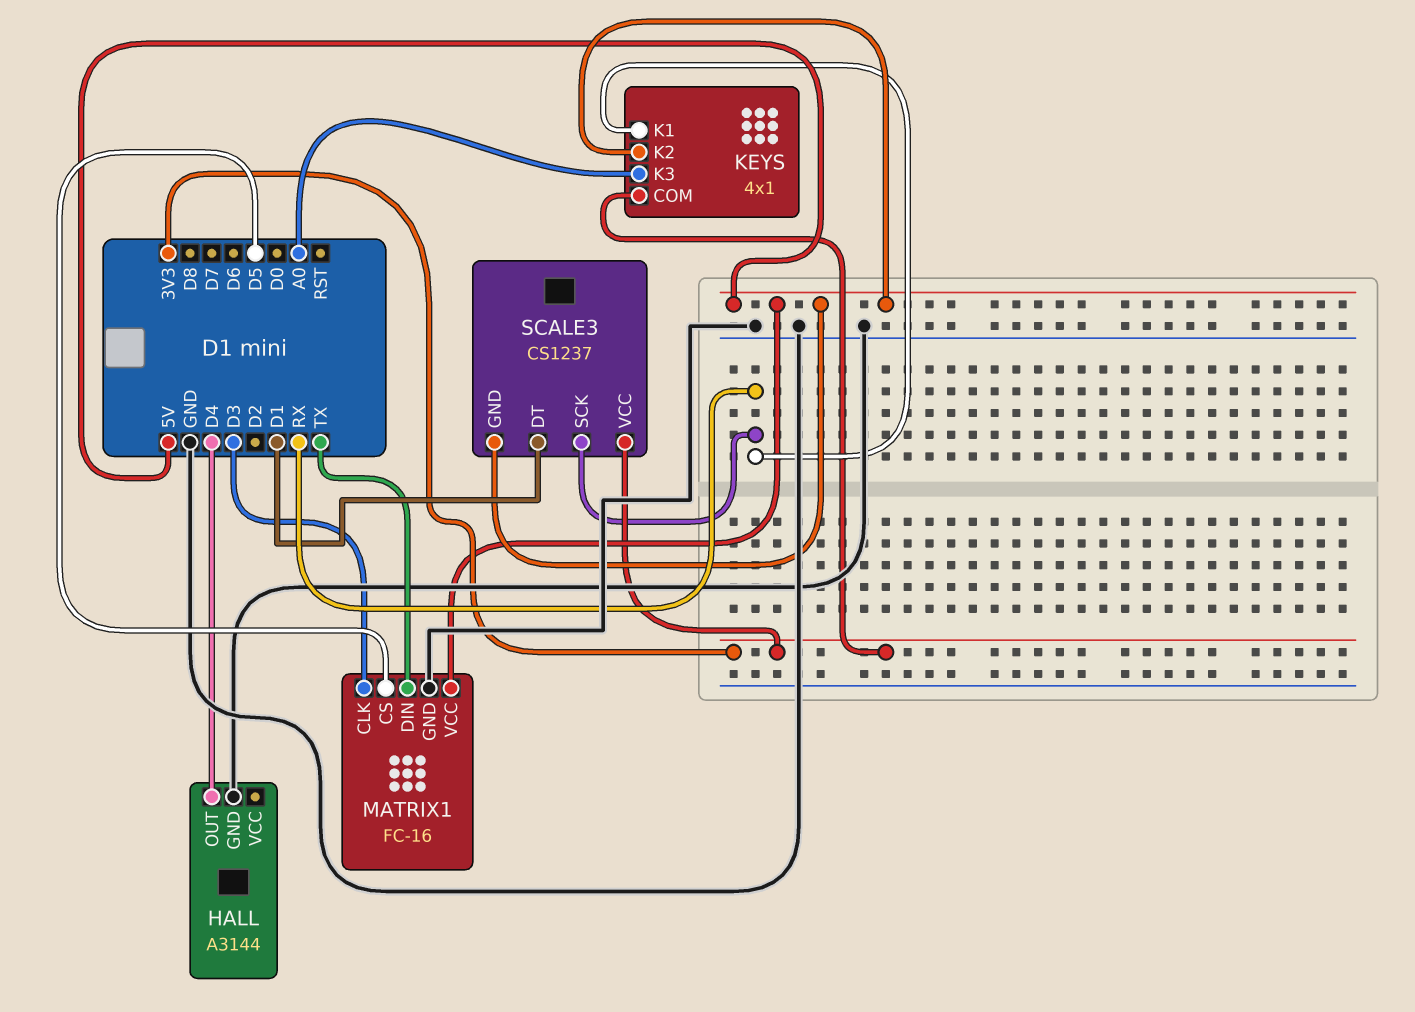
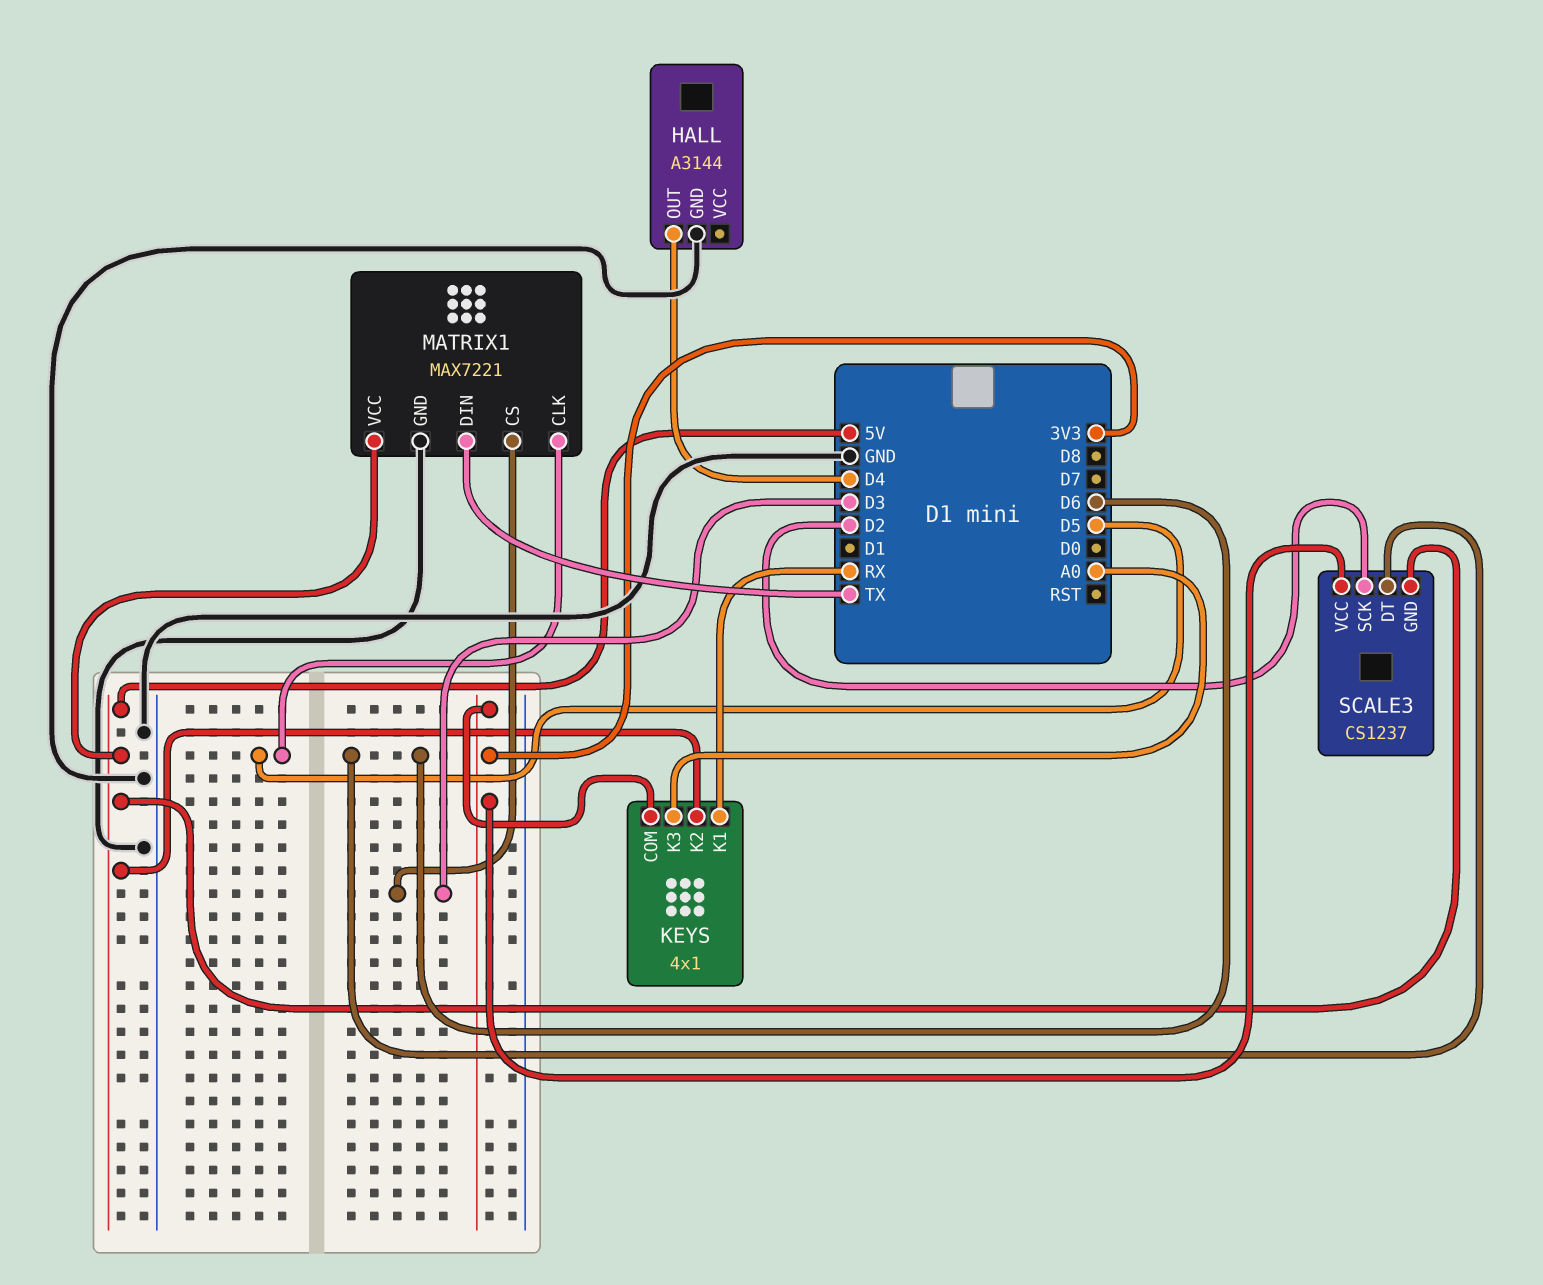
MATRIX1: FC-16 -> MAX7221
MATRIX1 pin CLK: D3 -> D5
MATRIX1 pin CS: D5 -> D3
SCALE3 pin DT: D1 -> D6
SCALE3 pin SCK: RX -> D2

